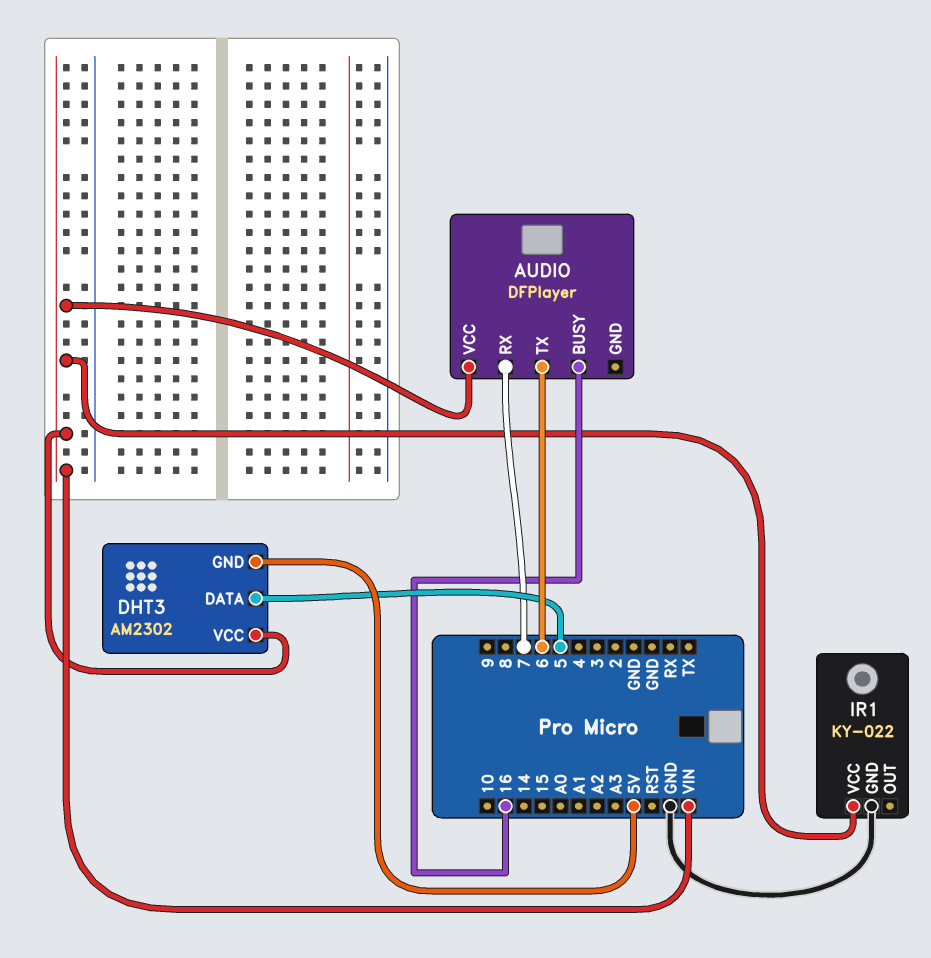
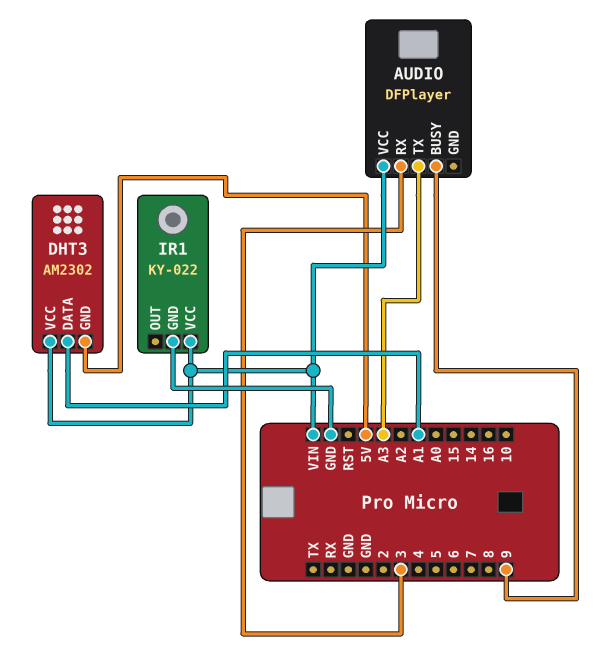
AUDIO pin BUSY: 16 -> 9
AUDIO pin RX: 7 -> 3
AUDIO pin TX: 6 -> A3
DHT3 pin DATA: 5 -> A1

